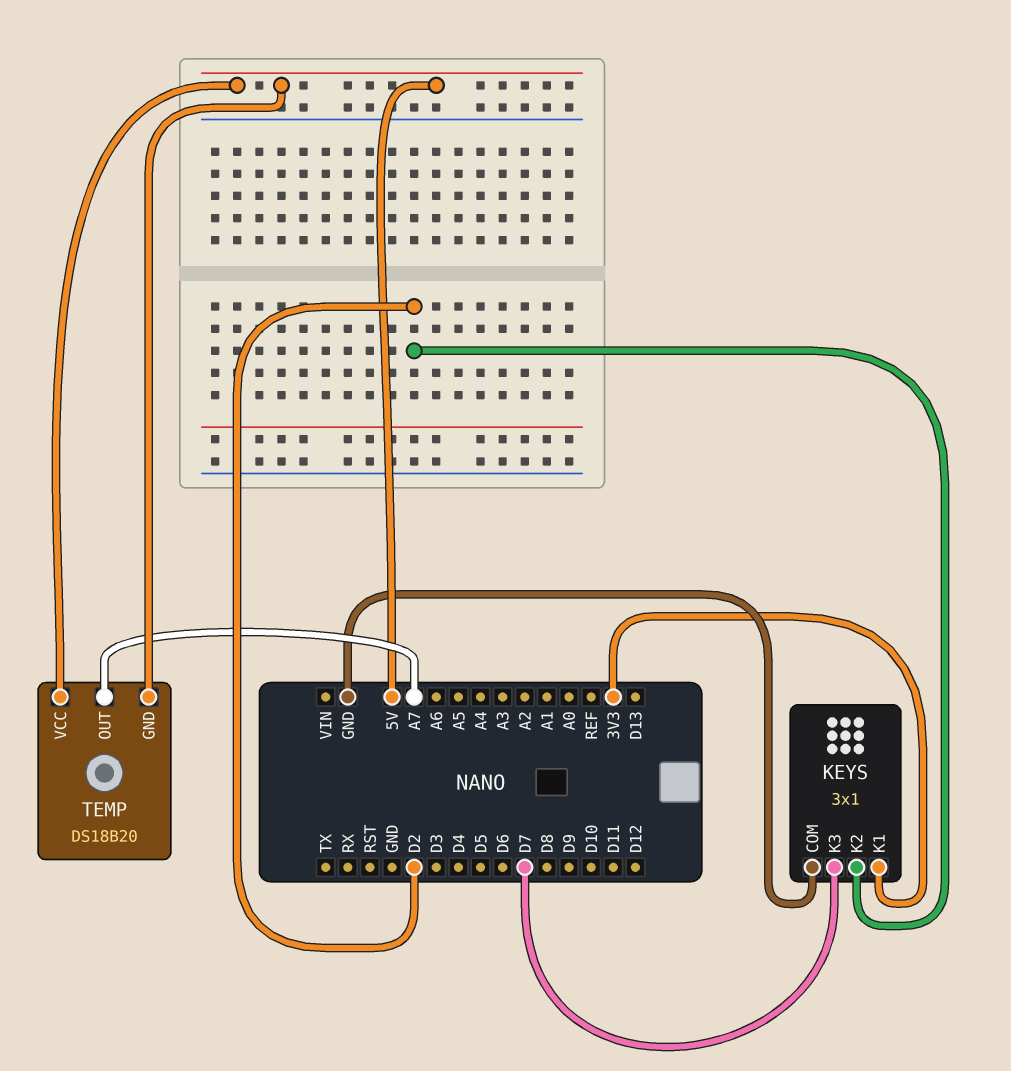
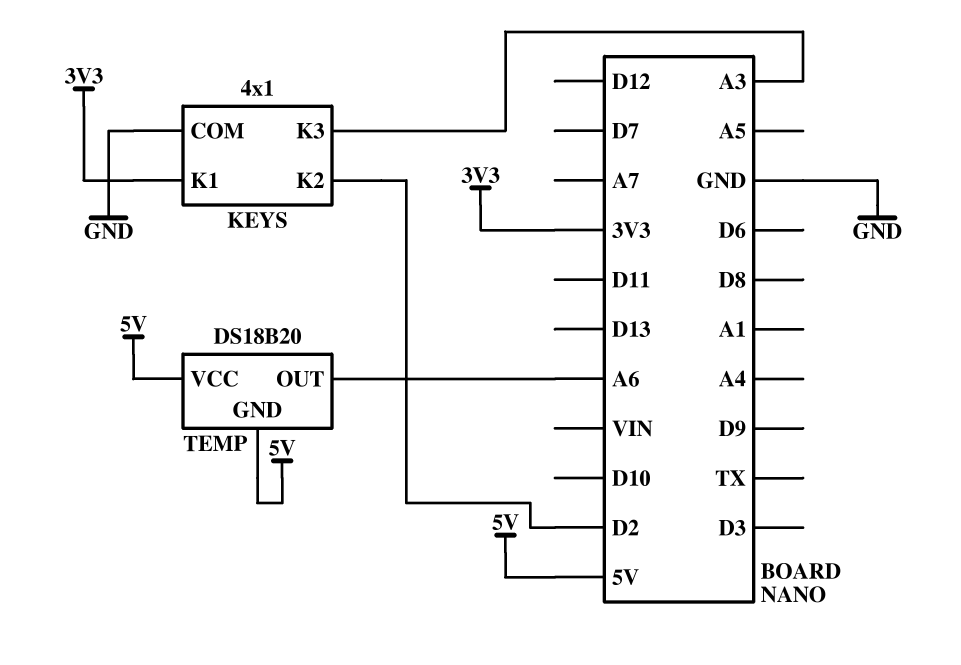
KEYS: 3x1 -> 4x1
KEYS pin K3: D7 -> A3
TEMP pin OUT: A7 -> A6

